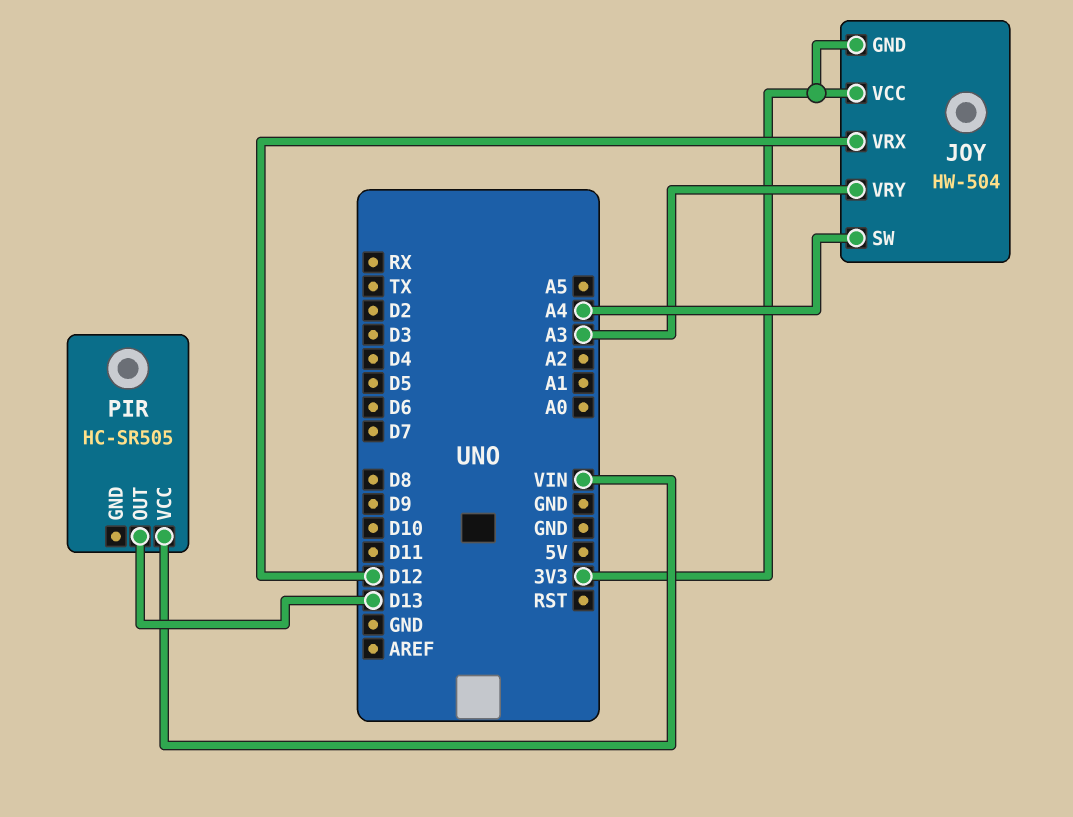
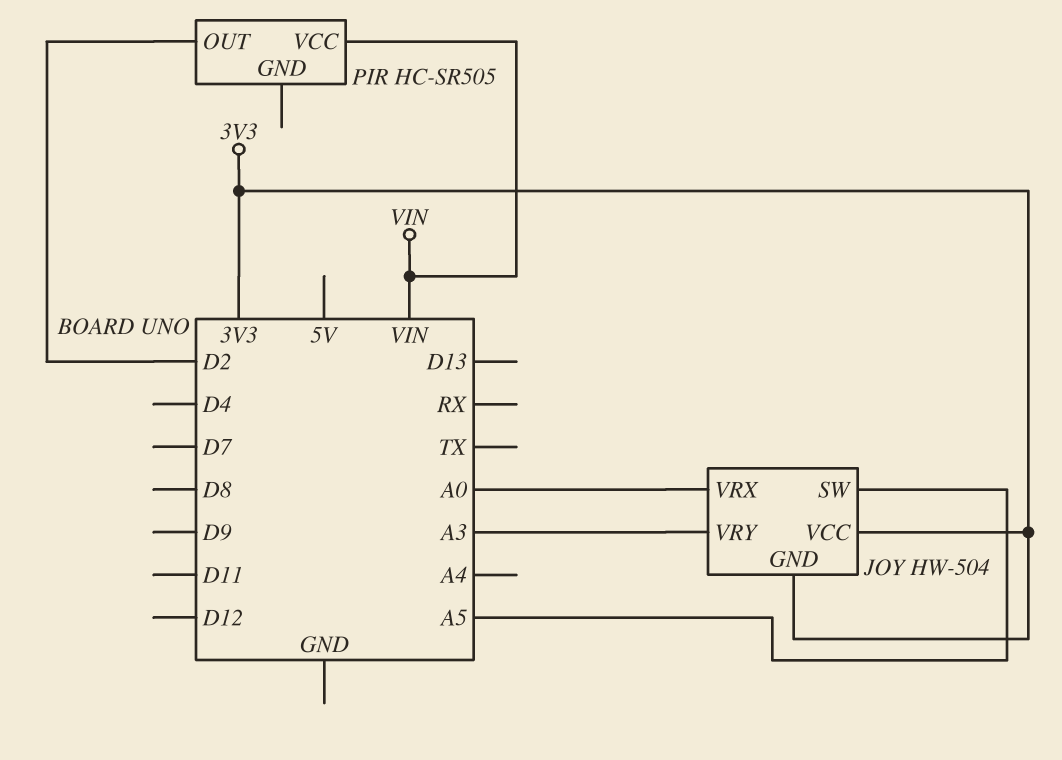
JOY pin SW: A4 -> A5
JOY pin VRX: D12 -> A0
PIR pin OUT: D13 -> D2

